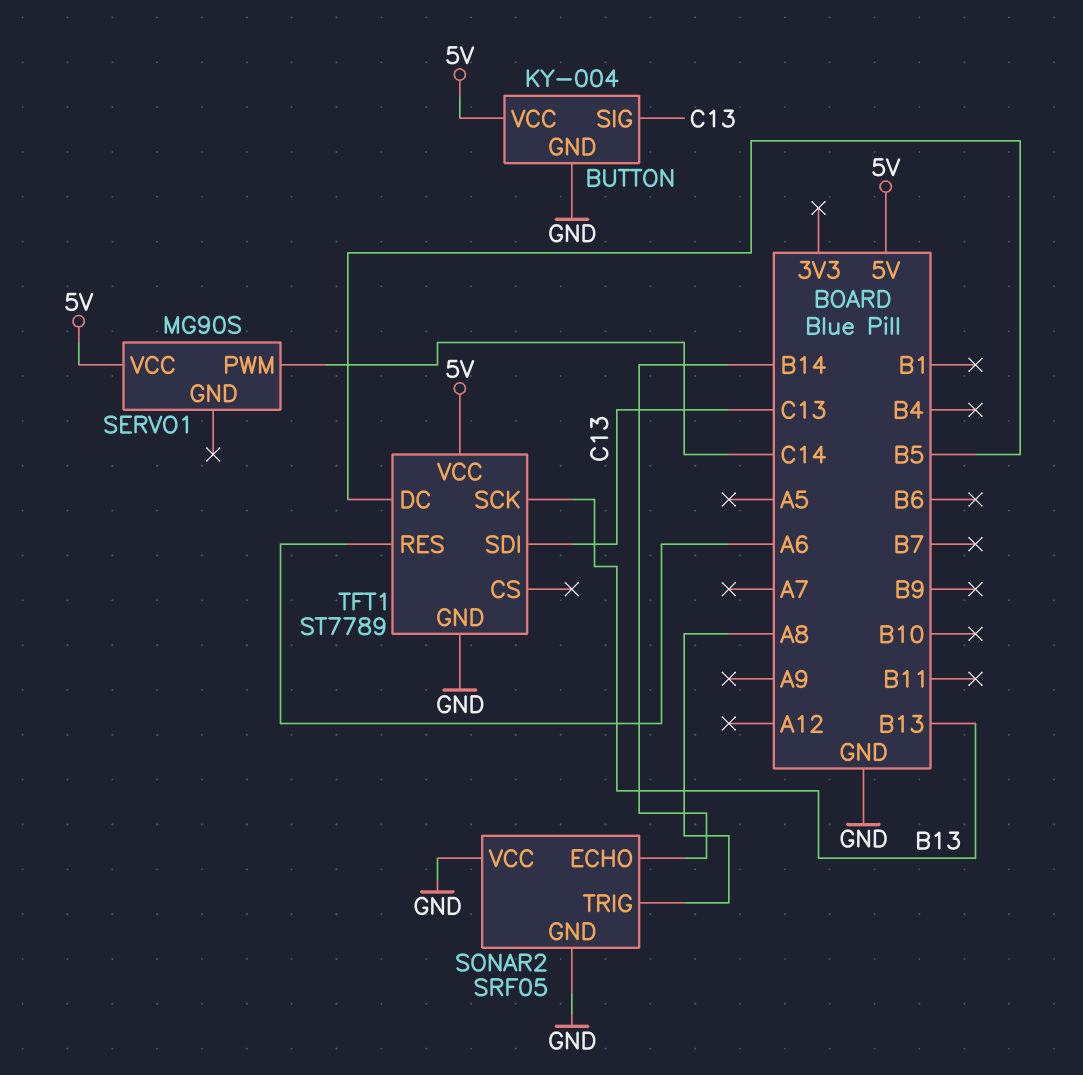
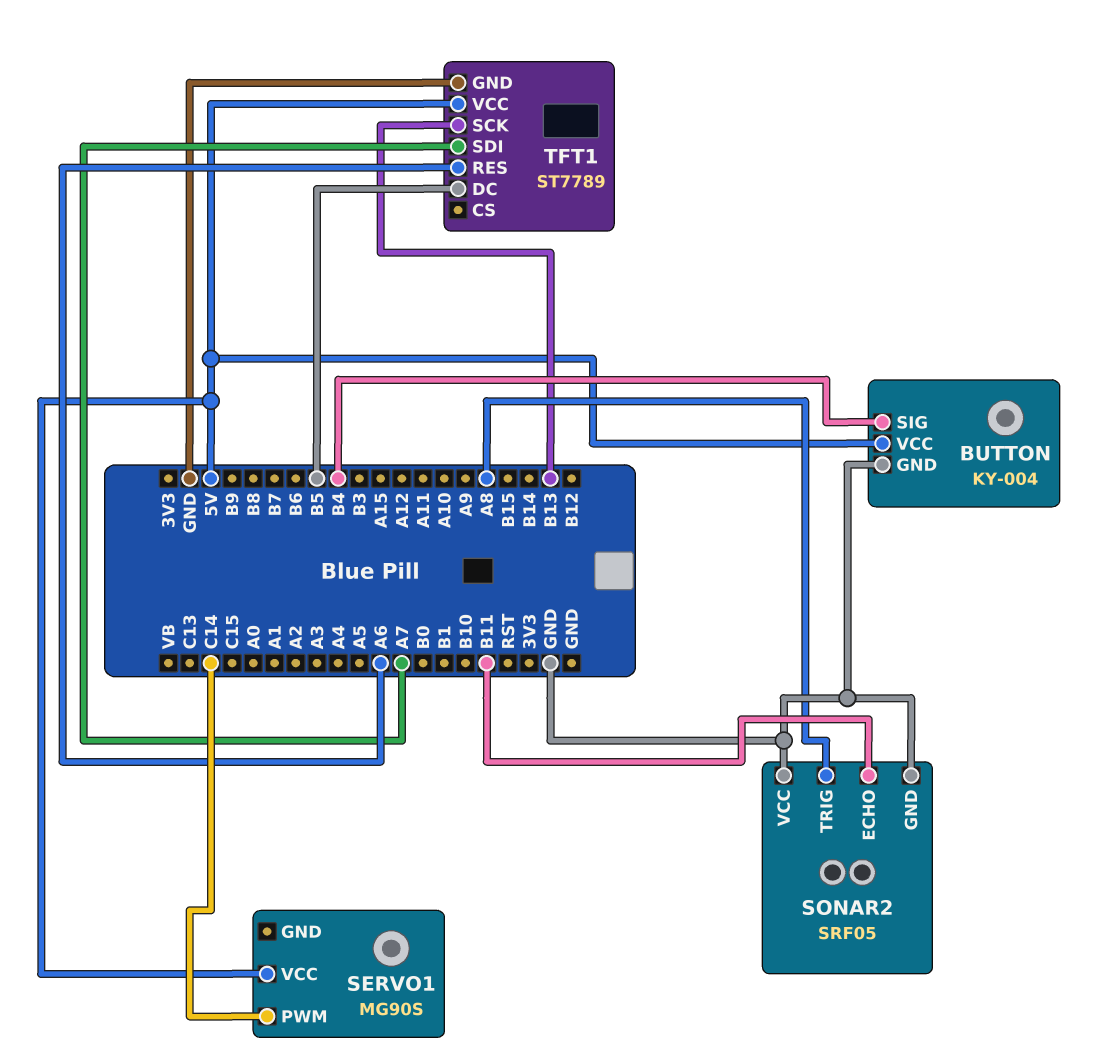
BUTTON pin SIG: C13 -> B4
SONAR2 pin ECHO: B14 -> B11
TFT1 pin SDI: C13 -> A7

